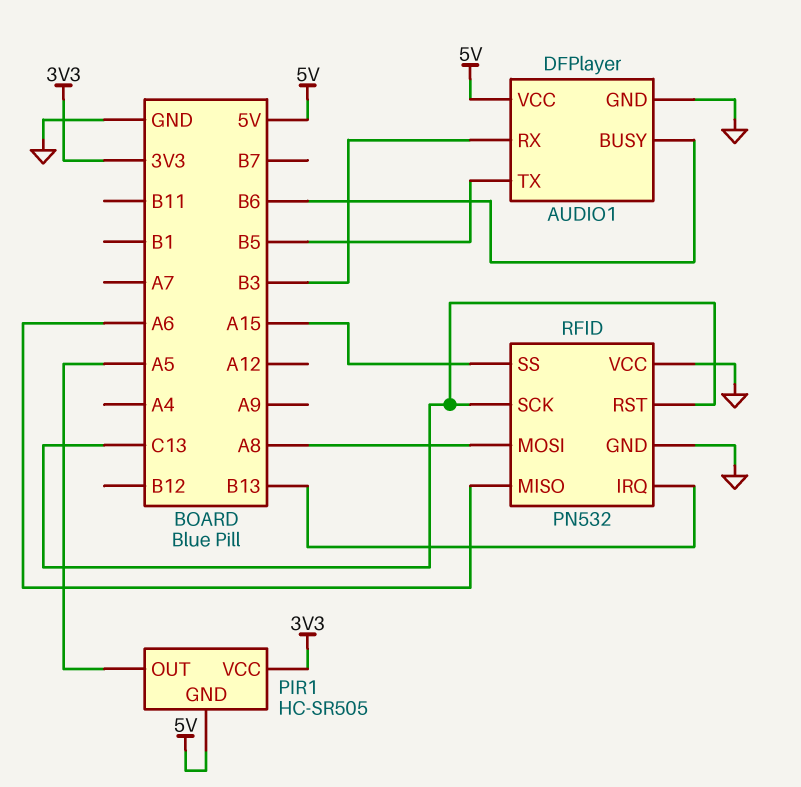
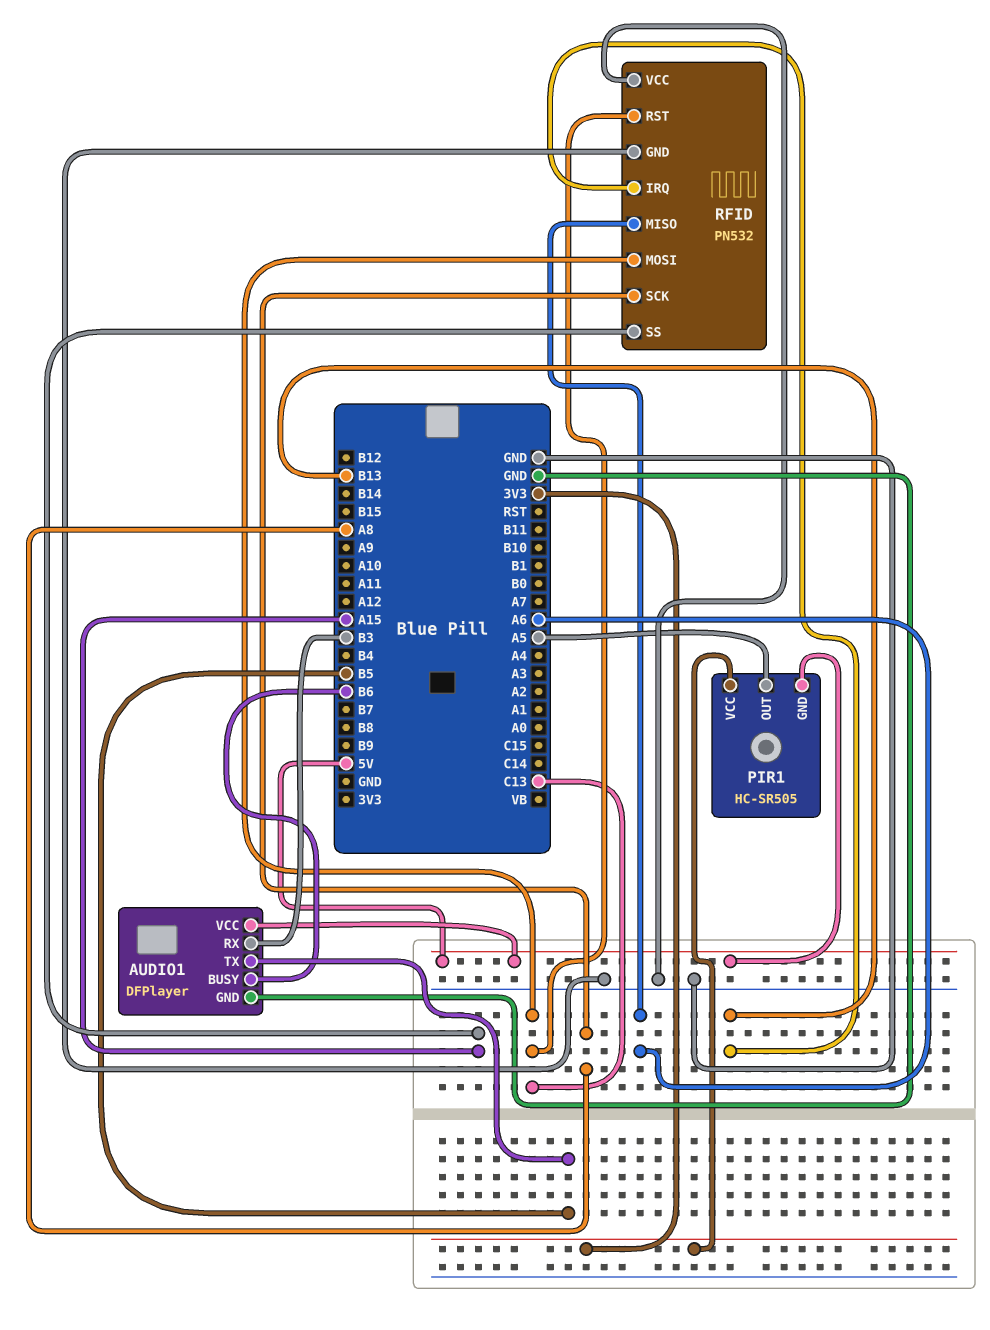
RFID pin MOSI: A8 -> C13
RFID pin SCK: C13 -> A8

